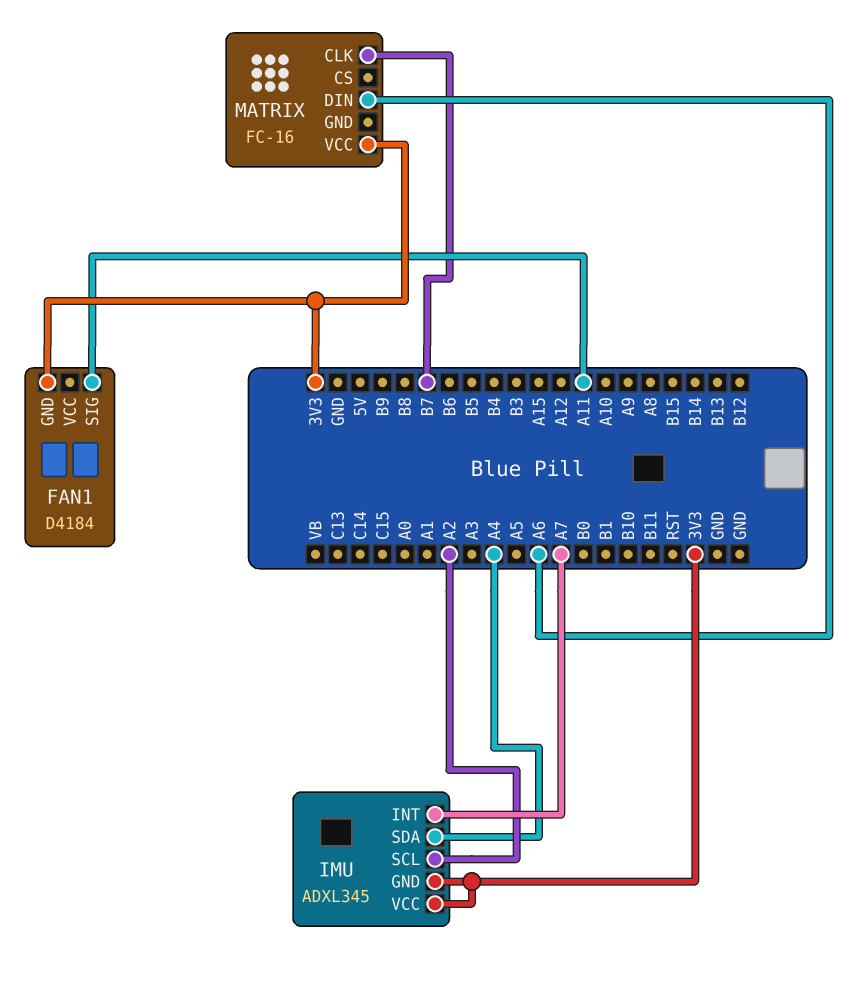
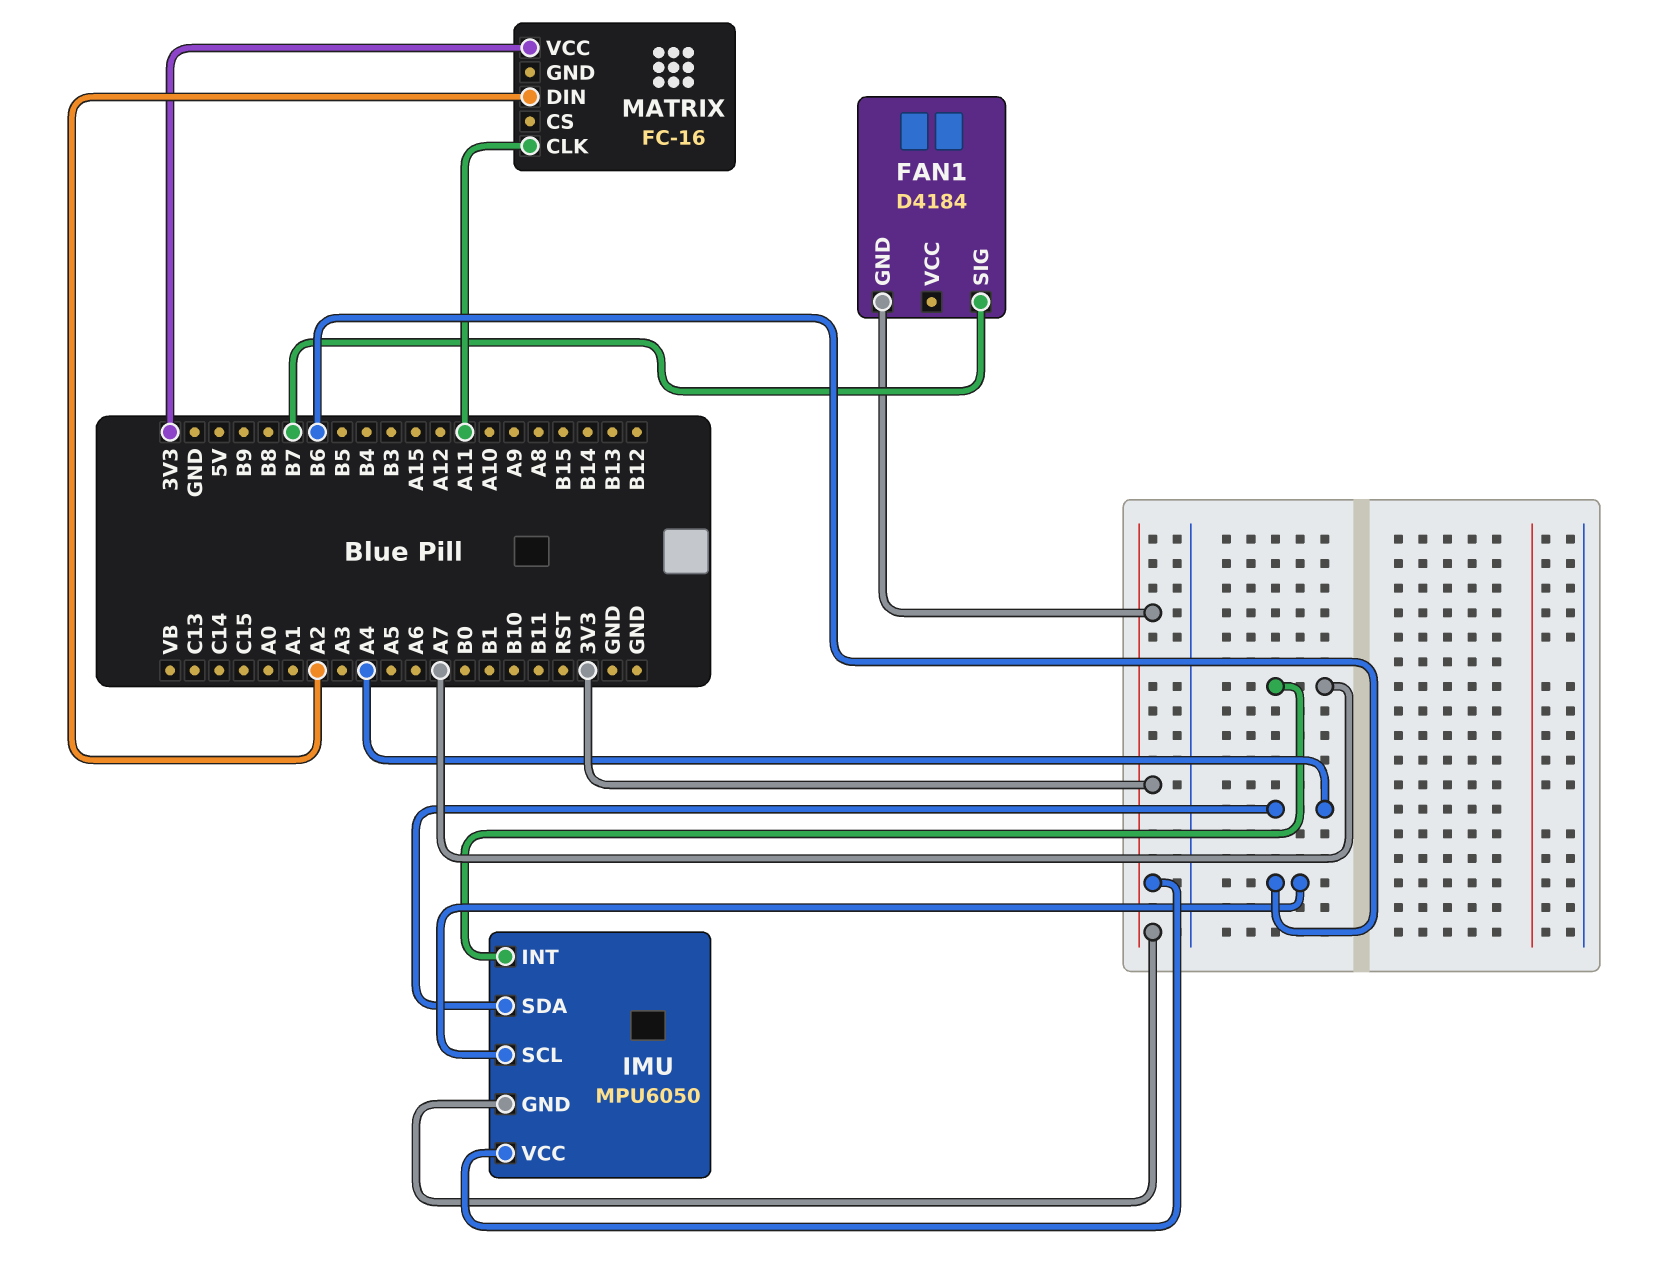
FAN1 pin SIG: A11 -> B7
IMU: ADXL345 -> MPU6050
IMU pin SCL: A2 -> B6
MATRIX pin CLK: B7 -> A11
MATRIX pin DIN: A6 -> A2

